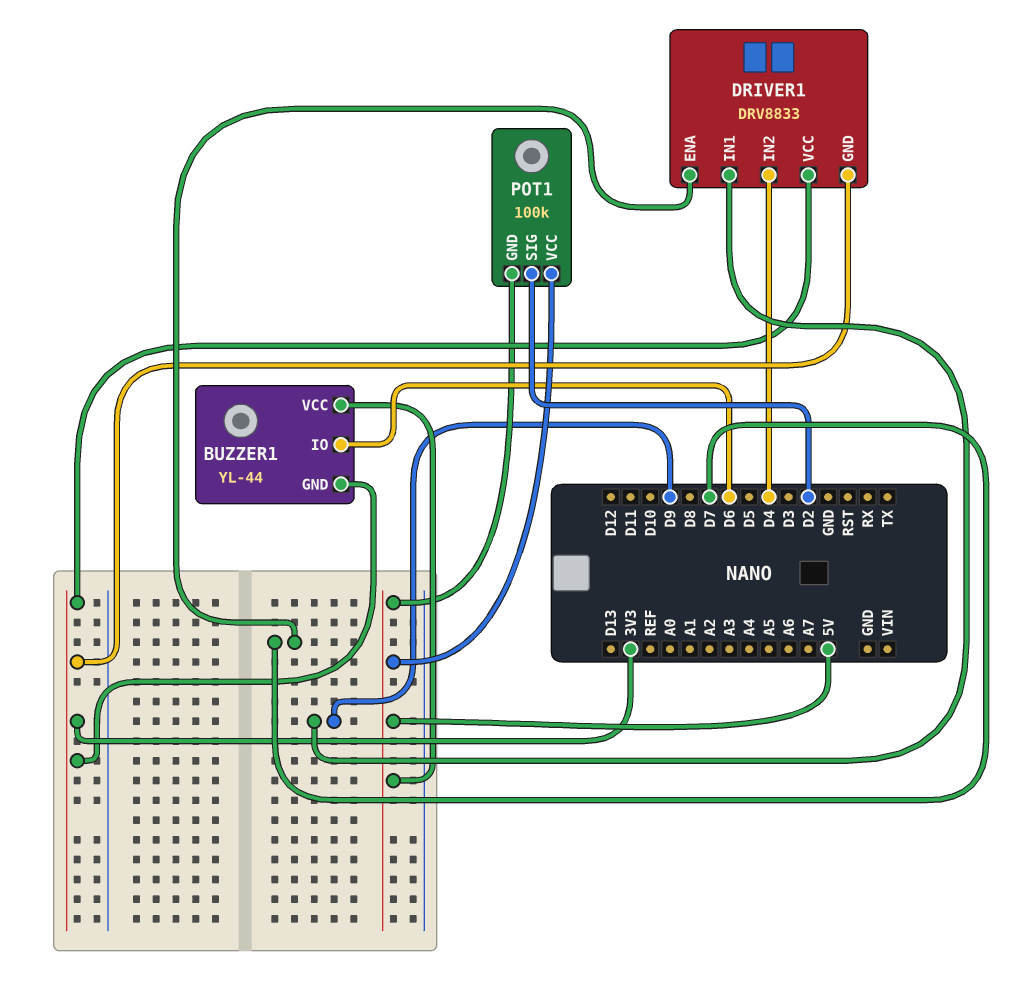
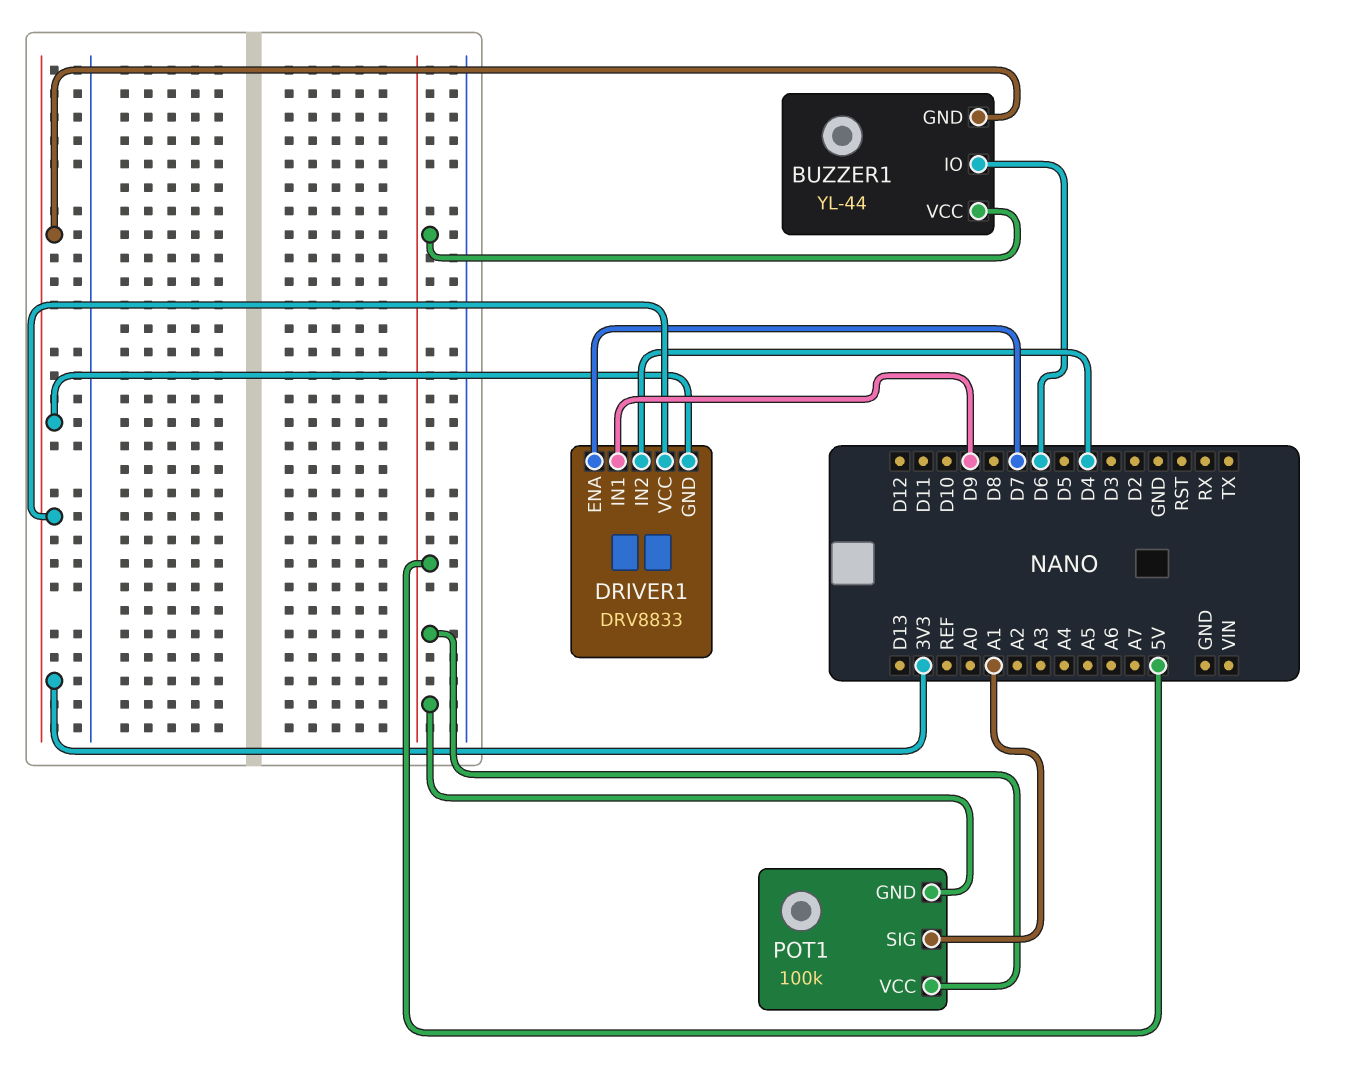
POT1 pin SIG: D2 -> A1

